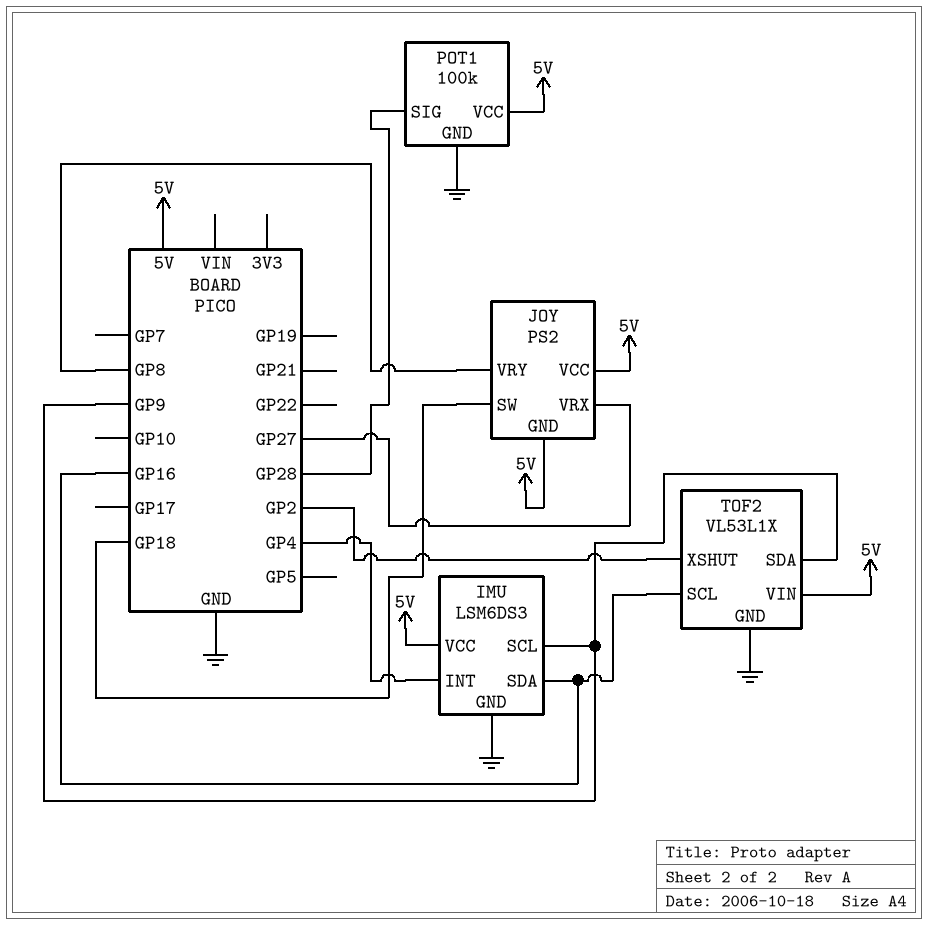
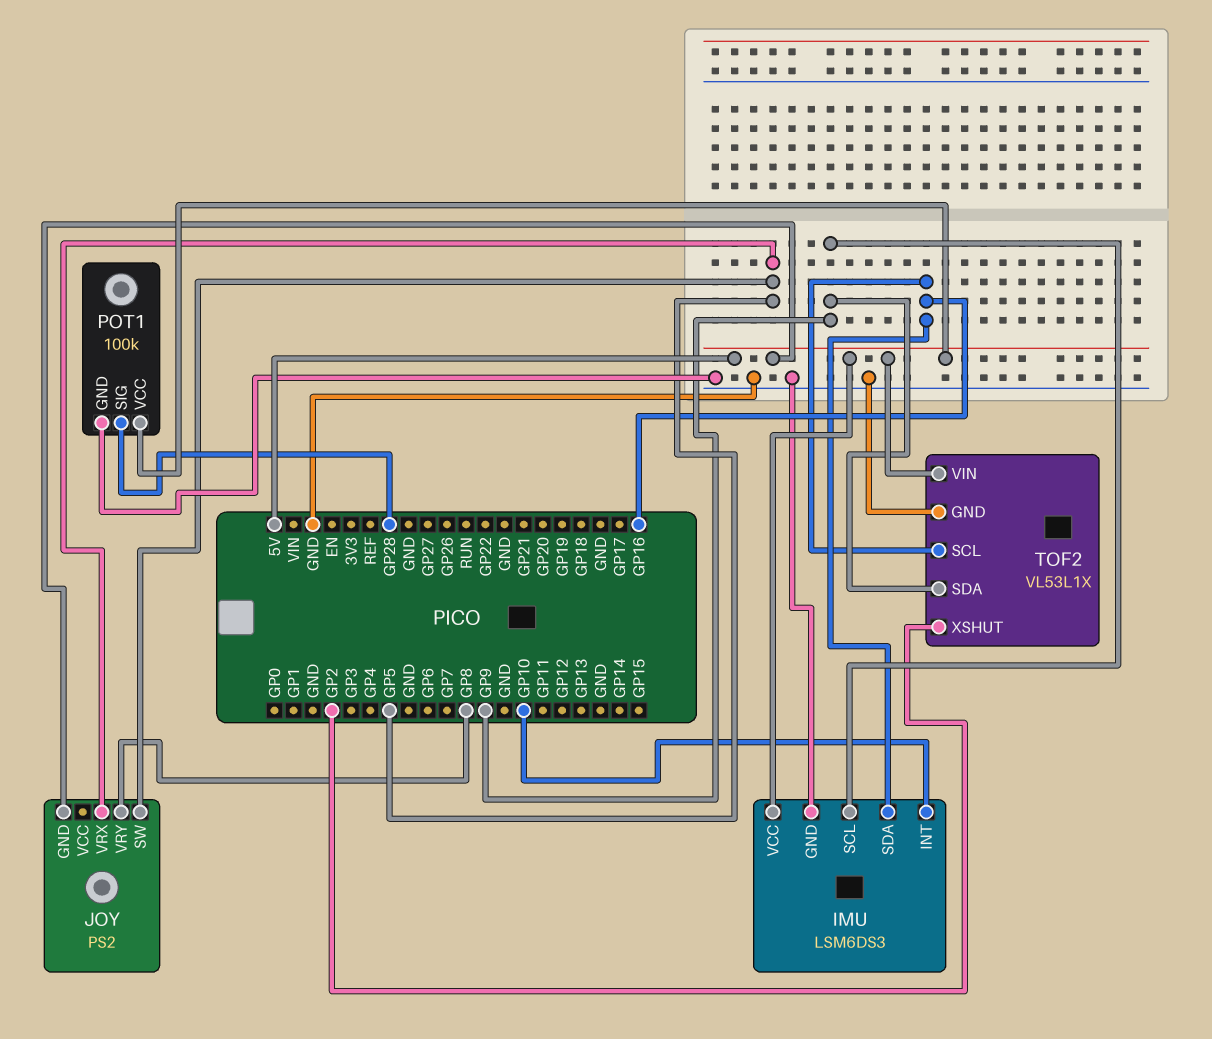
IMU pin INT: GP4 -> GP10
JOY pin SW: GP18 -> GP5
JOY pin VCC: 5V -> none
JOY pin VRX: GP27 -> GP5

